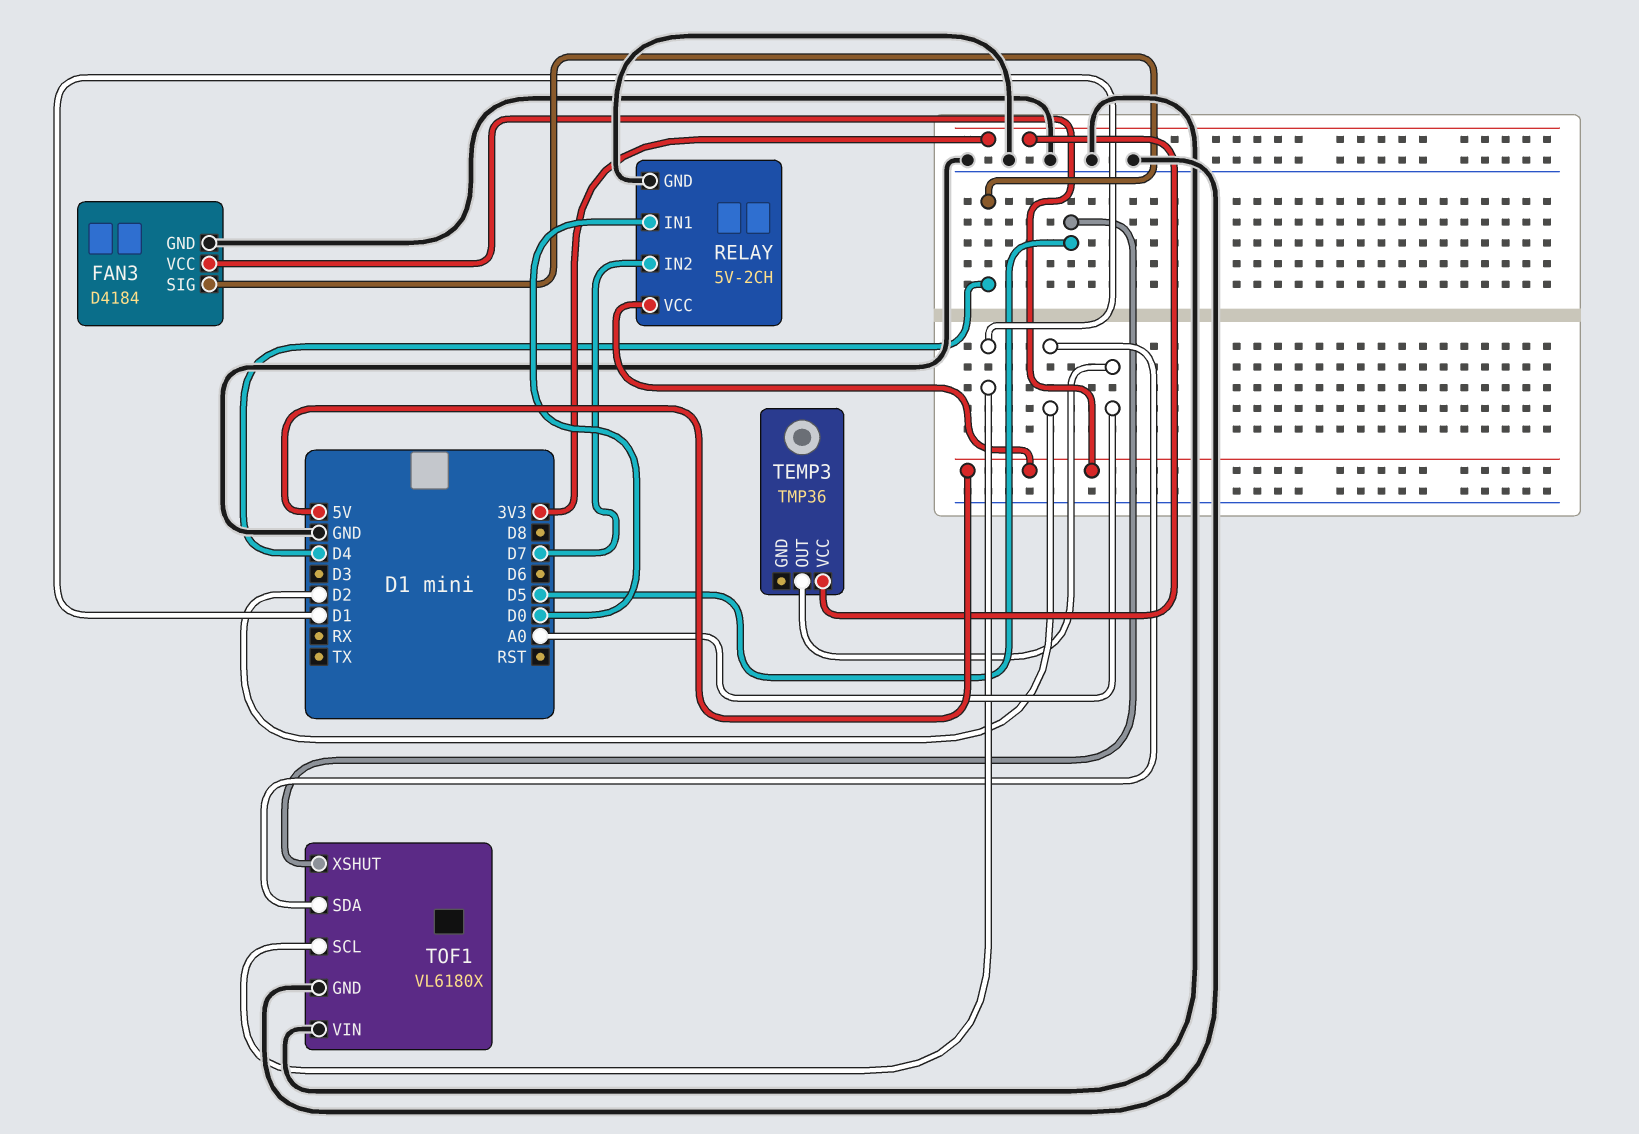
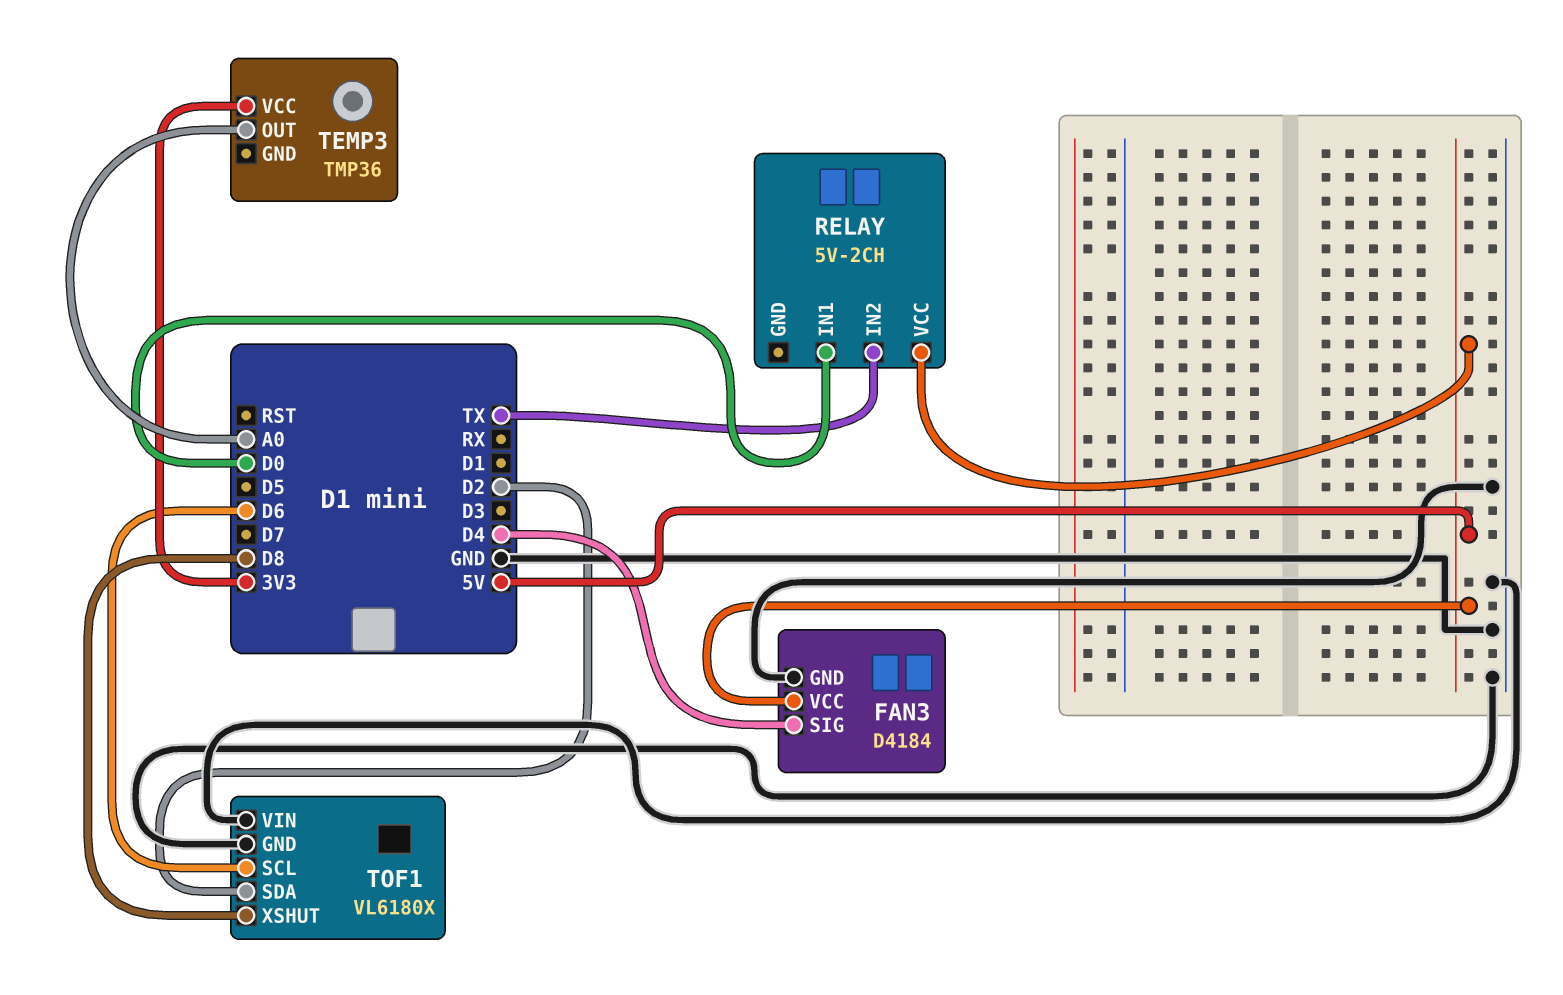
RELAY pin GND: GND -> none
RELAY pin IN2: D7 -> TX
TOF1 pin SCL: D1 -> D6
TOF1 pin XSHUT: D5 -> D8

